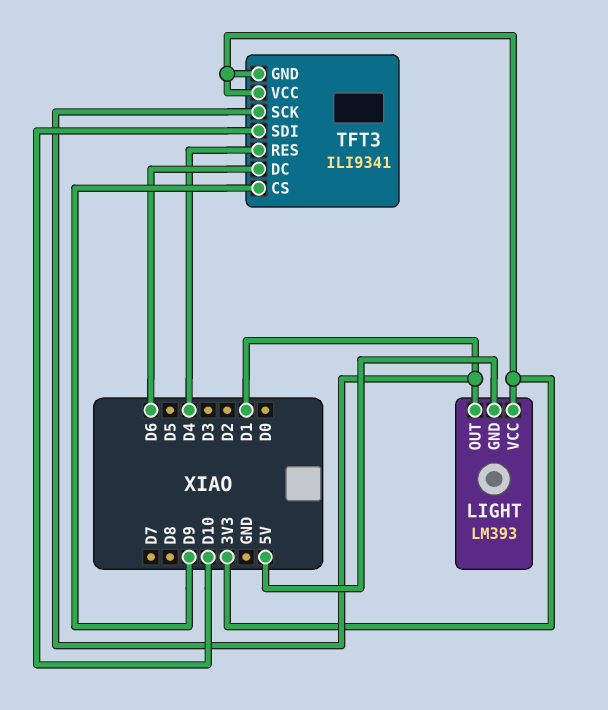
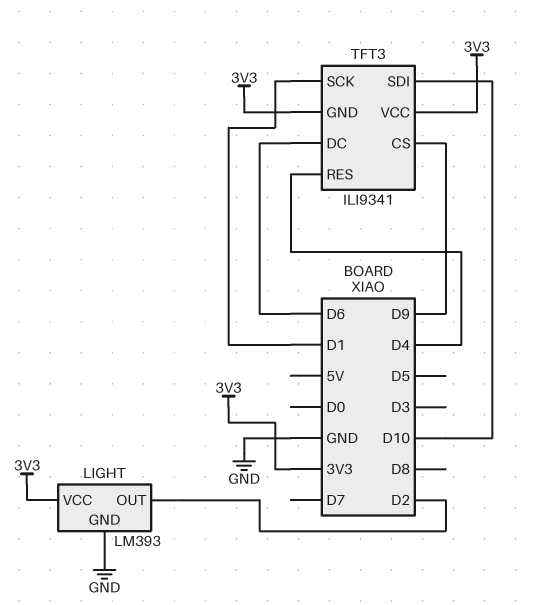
LIGHT pin GND: 5V -> GND
LIGHT pin OUT: D1 -> D2

